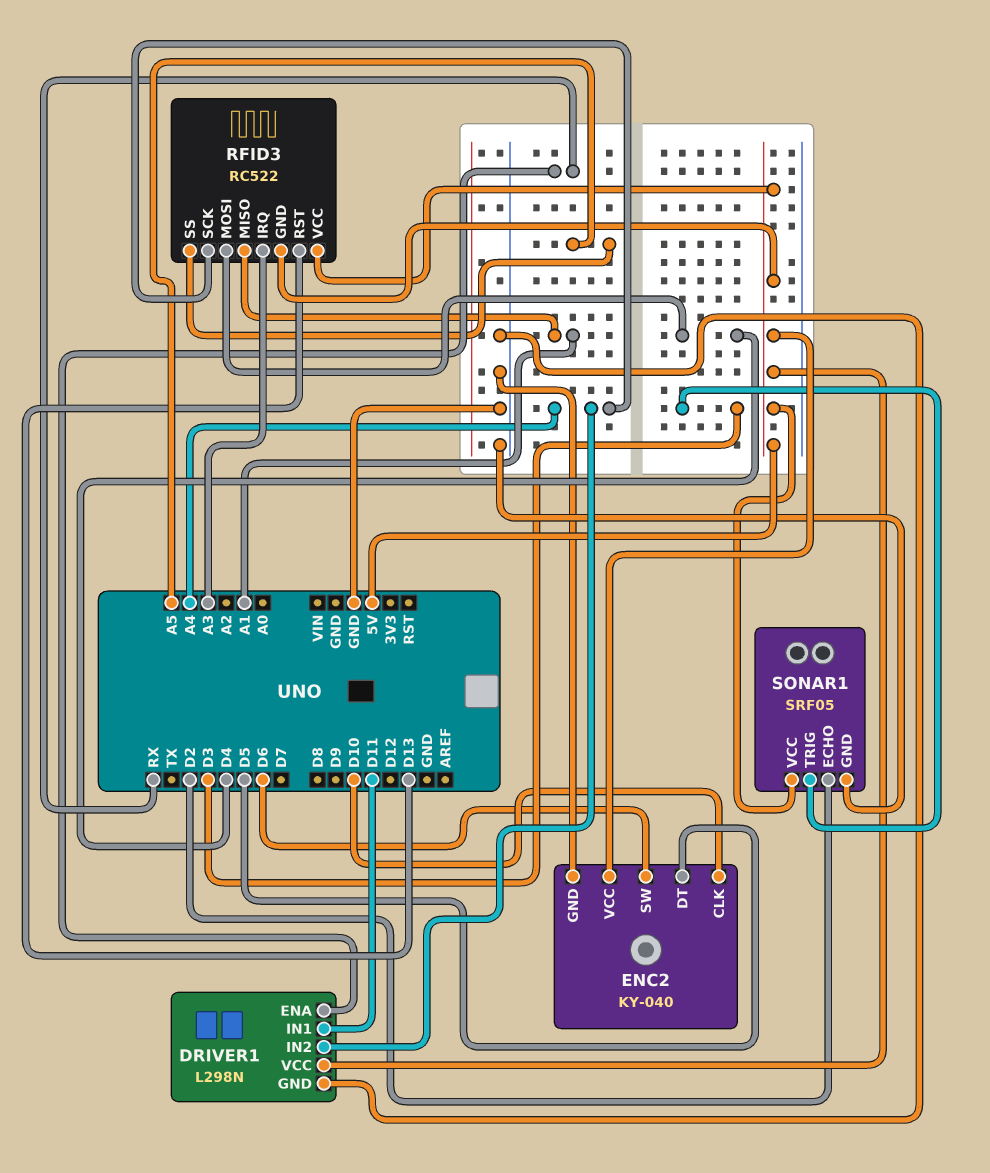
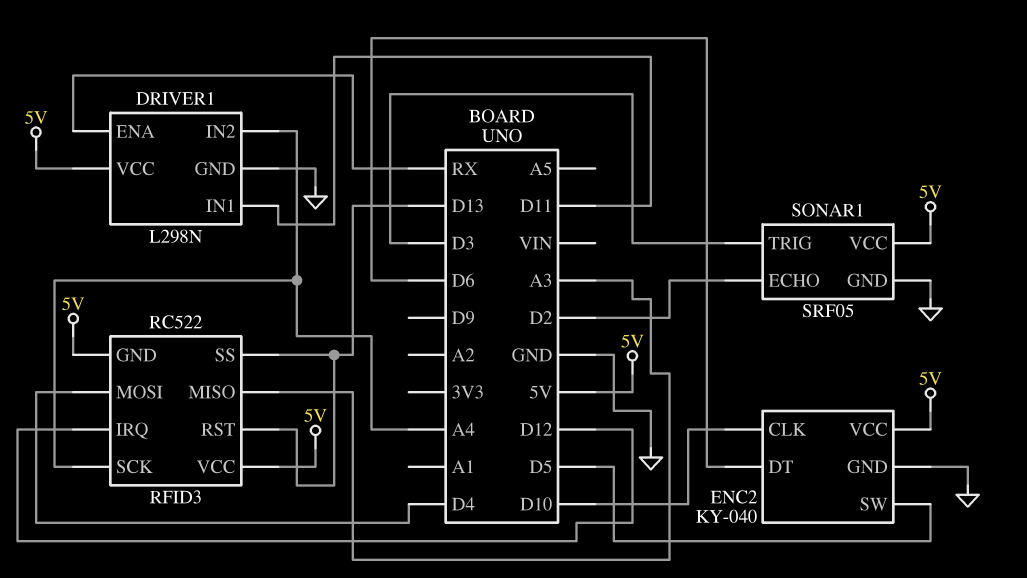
ENC2 pin DT: D5 -> D6
ENC2 pin SW: D6 -> D5
RFID3 pin IRQ: A3 -> D12
RFID3 pin MISO: A1 -> A3
RFID3 pin SS: A5 -> D13

